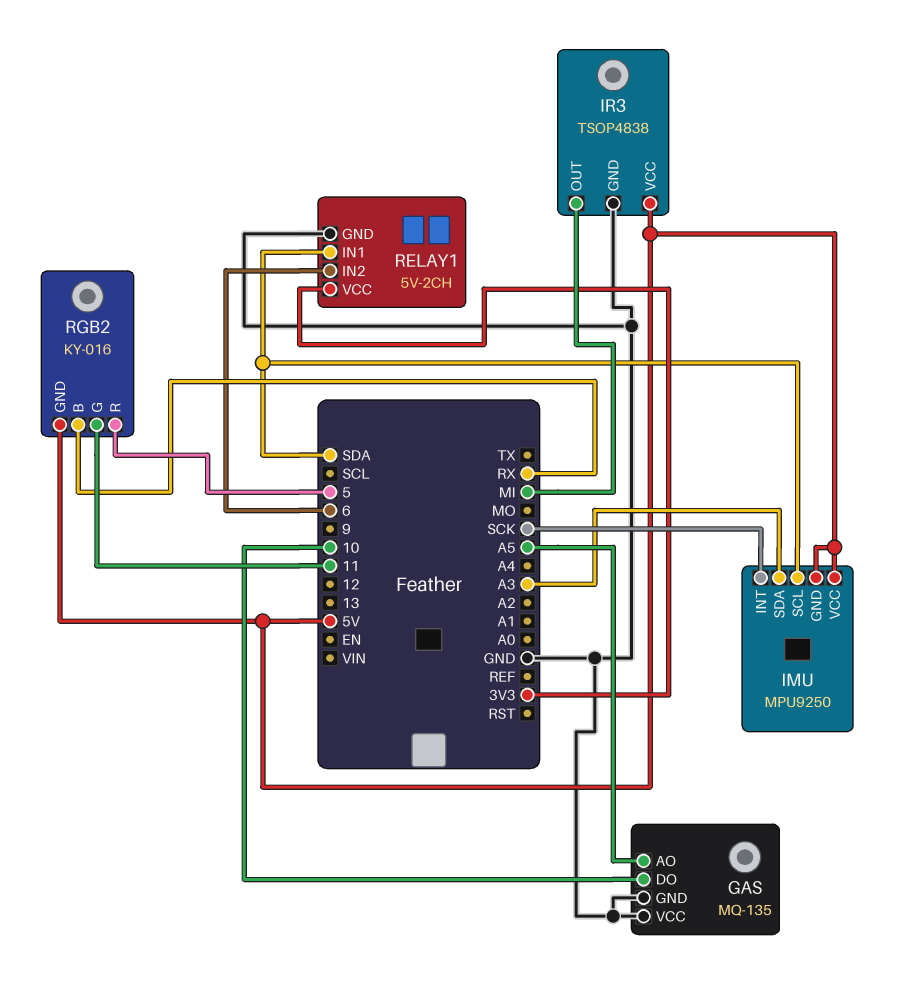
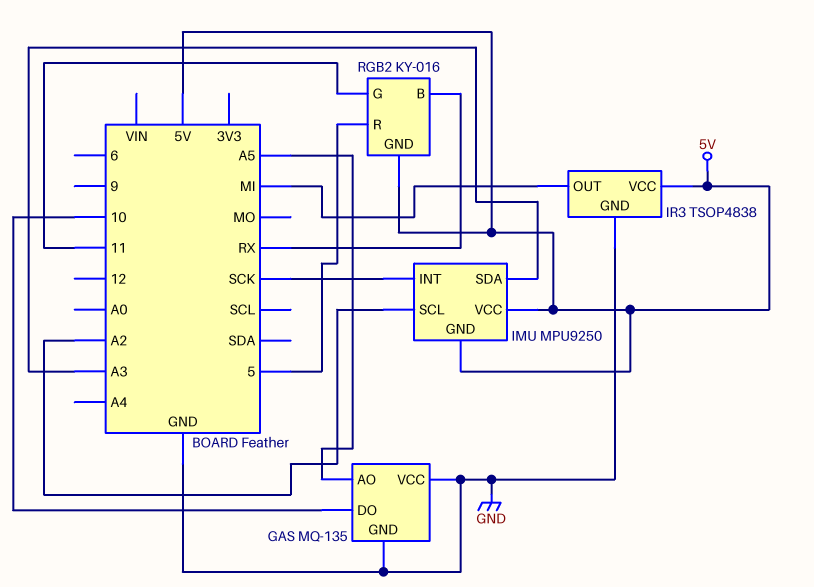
IMU pin SCL: SDA -> A2
RELAY1: 5V-2CH -> none
RELAY1 pin GND: GND -> none
RELAY1 pin IN1: SDA -> none
RELAY1 pin IN2: 6 -> none
RELAY1 pin VCC: 3V3 -> none

